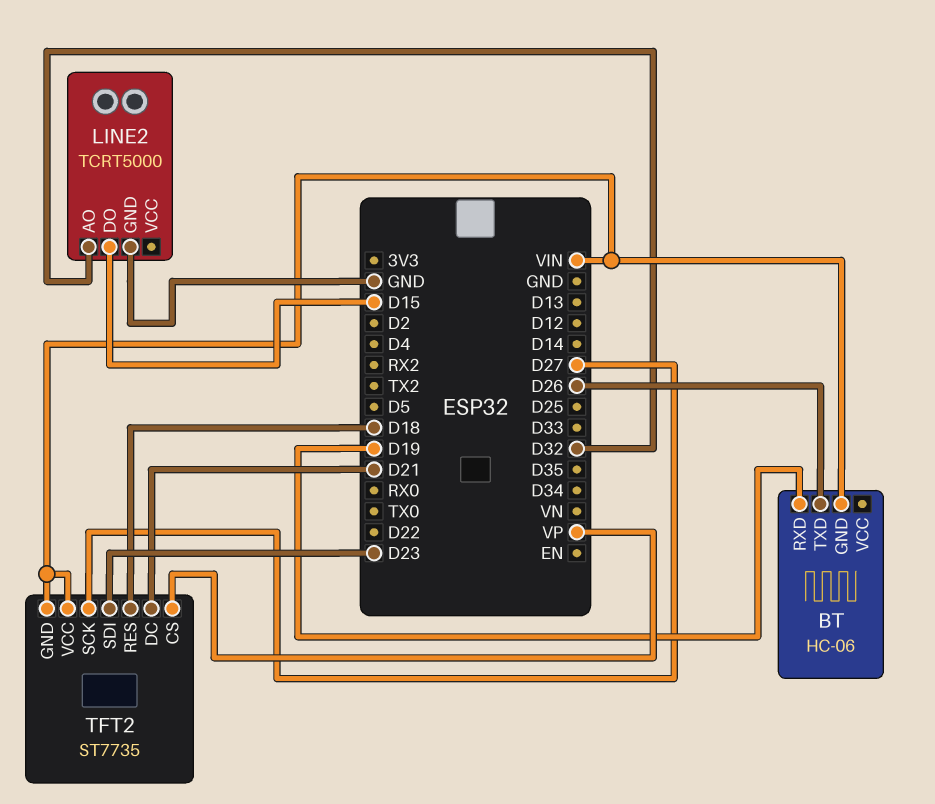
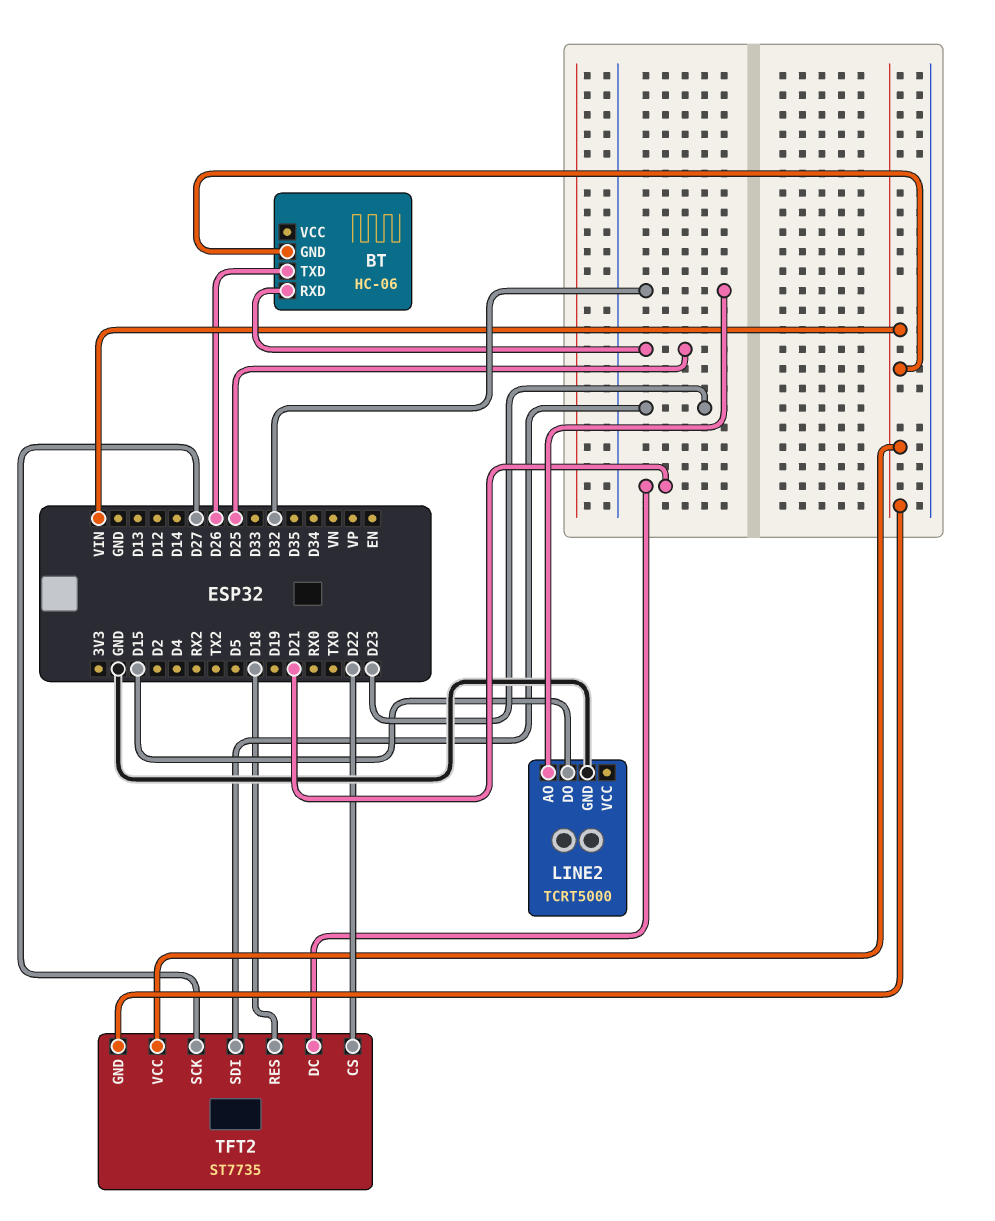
BT pin RXD: D19 -> D25
TFT2 pin CS: VP -> D22

